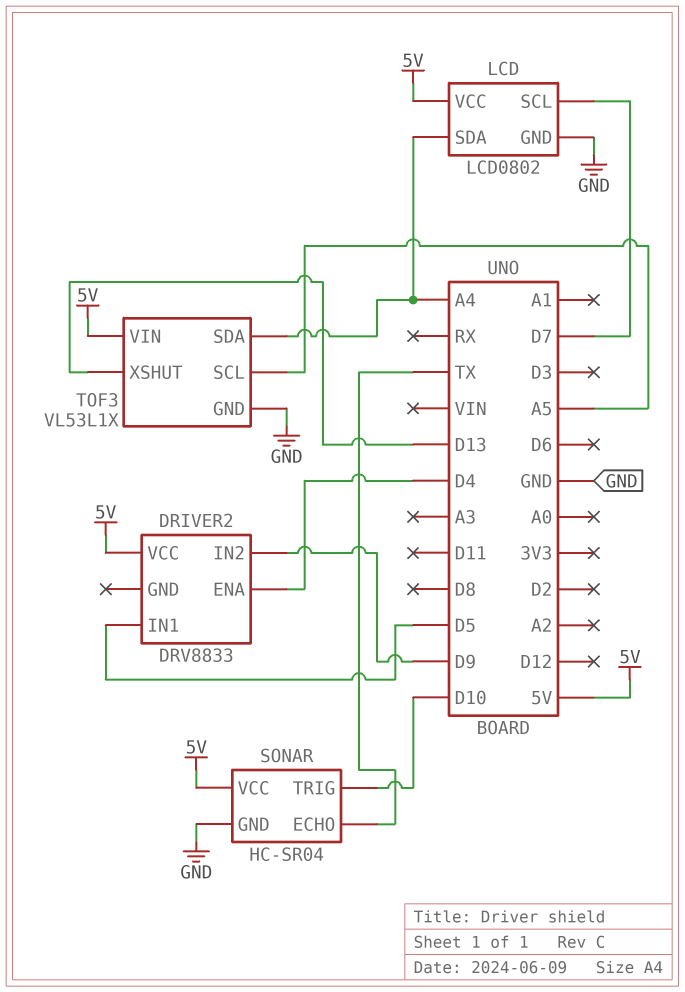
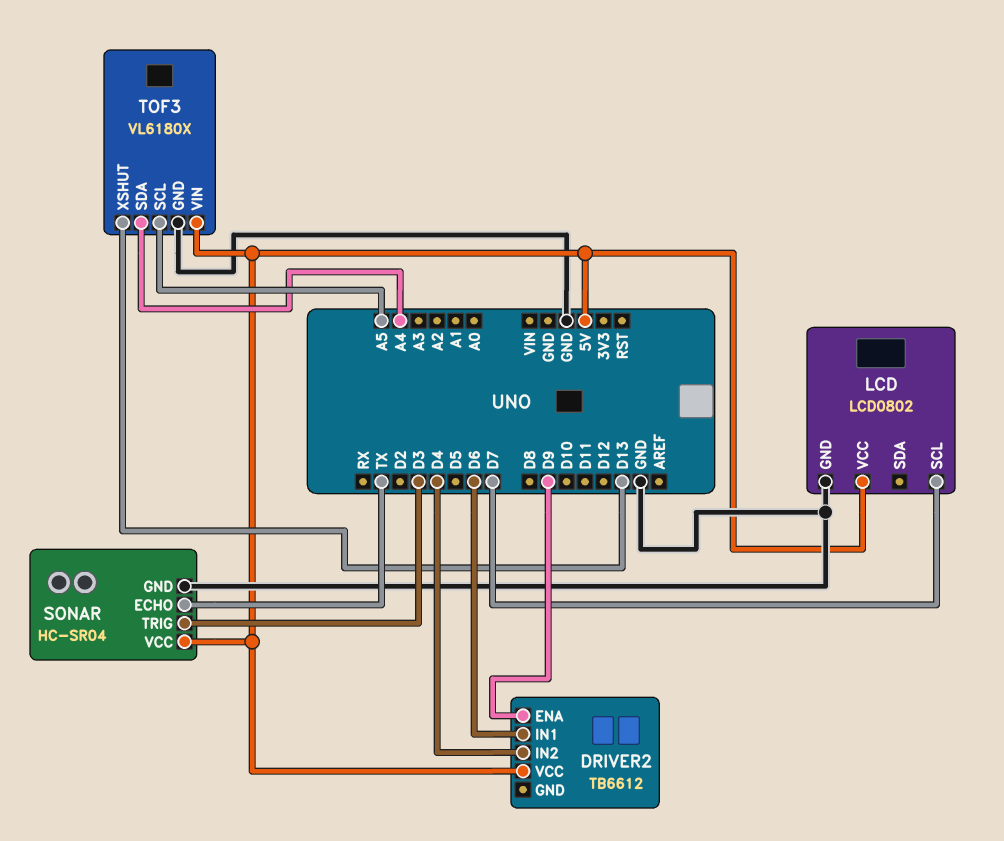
DRIVER2: DRV8833 -> TB6612
DRIVER2 pin ENA: D4 -> D9
DRIVER2 pin IN1: D5 -> D6
DRIVER2 pin IN2: D9 -> D4
LCD pin SDA: A4 -> none
SONAR pin TRIG: D10 -> D3
TOF3: VL53L1X -> VL6180X

